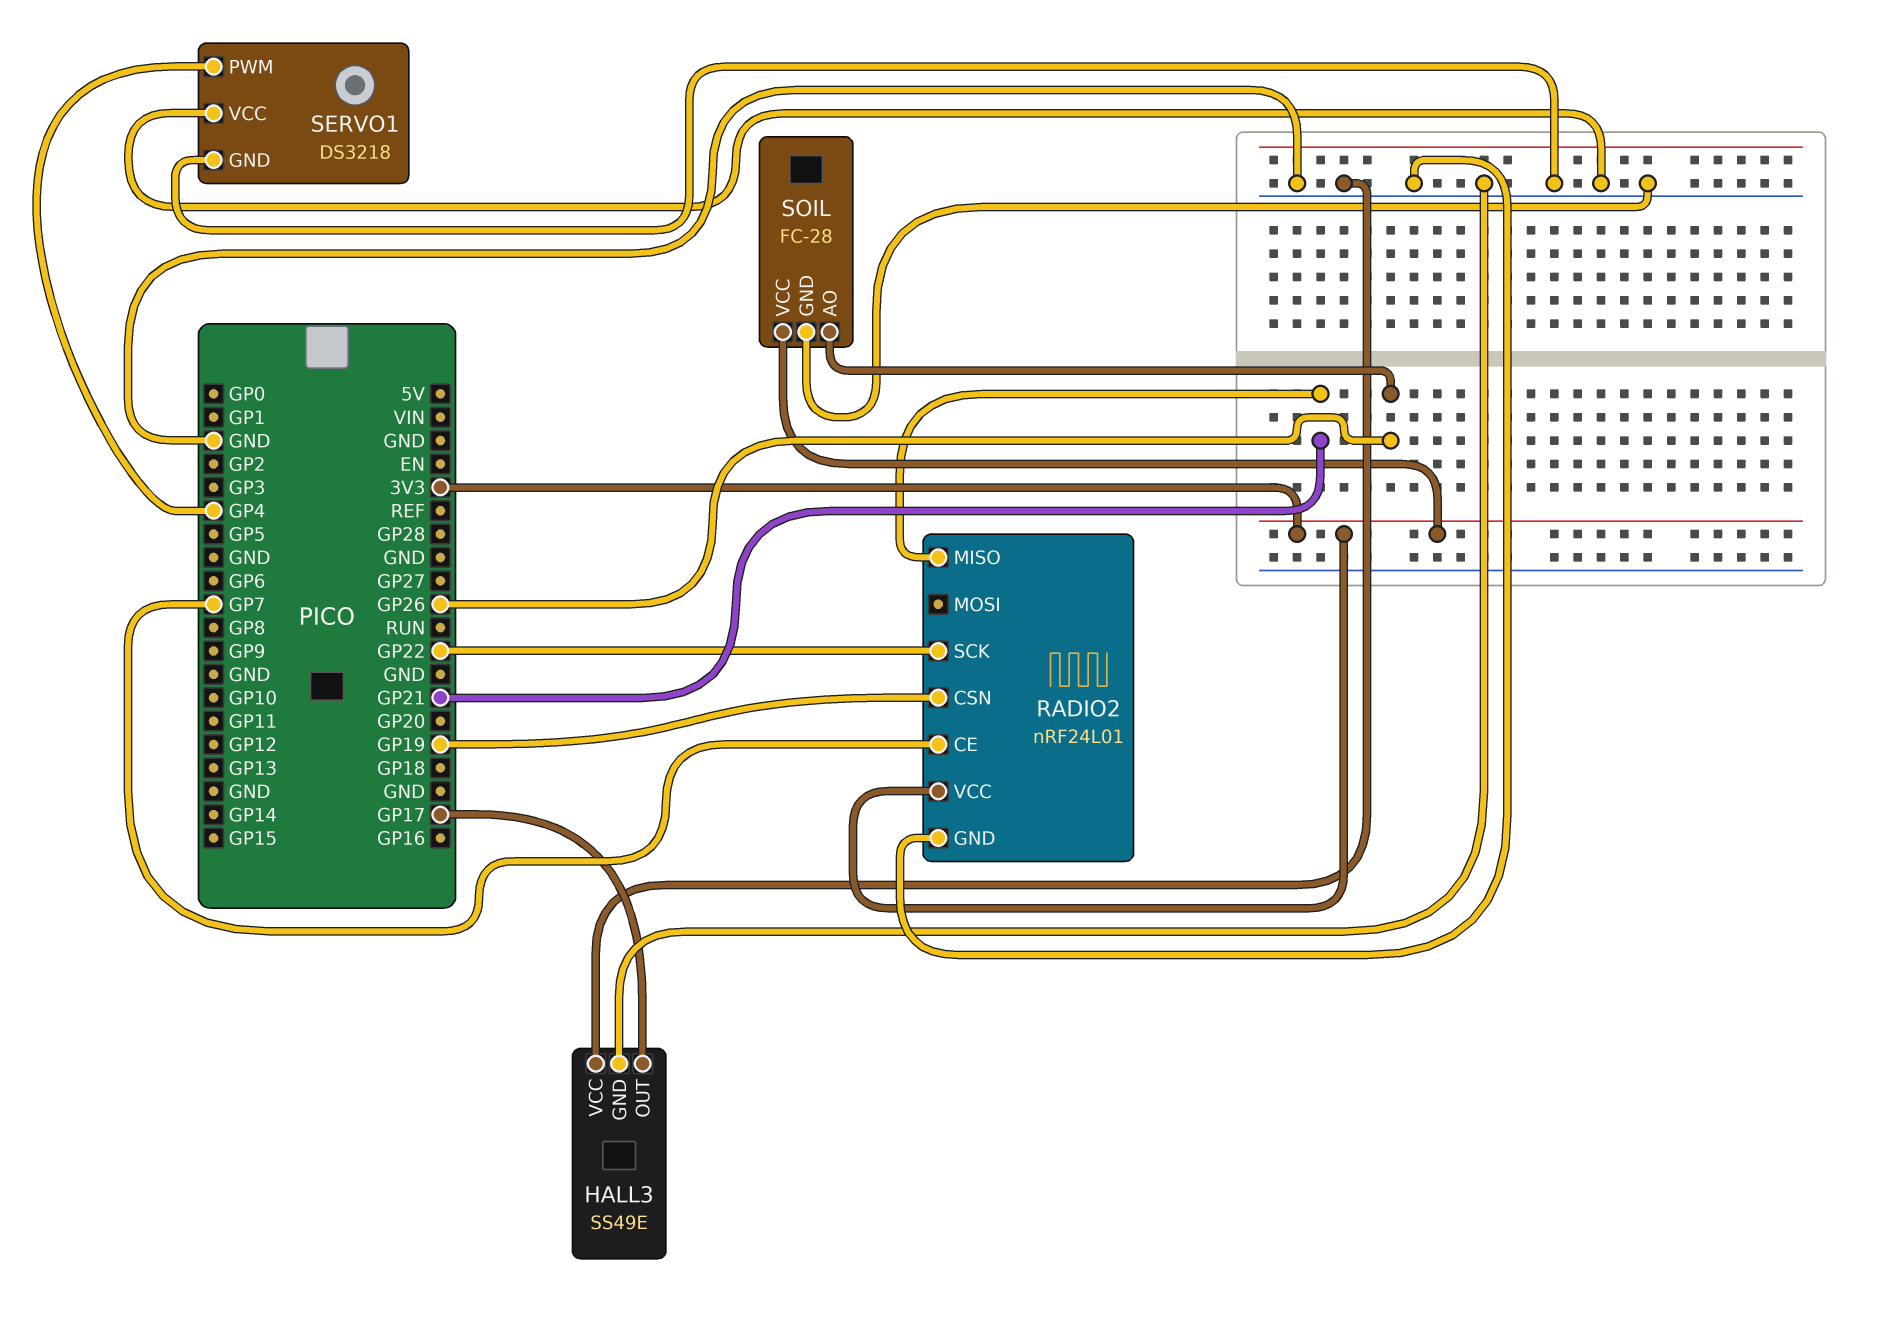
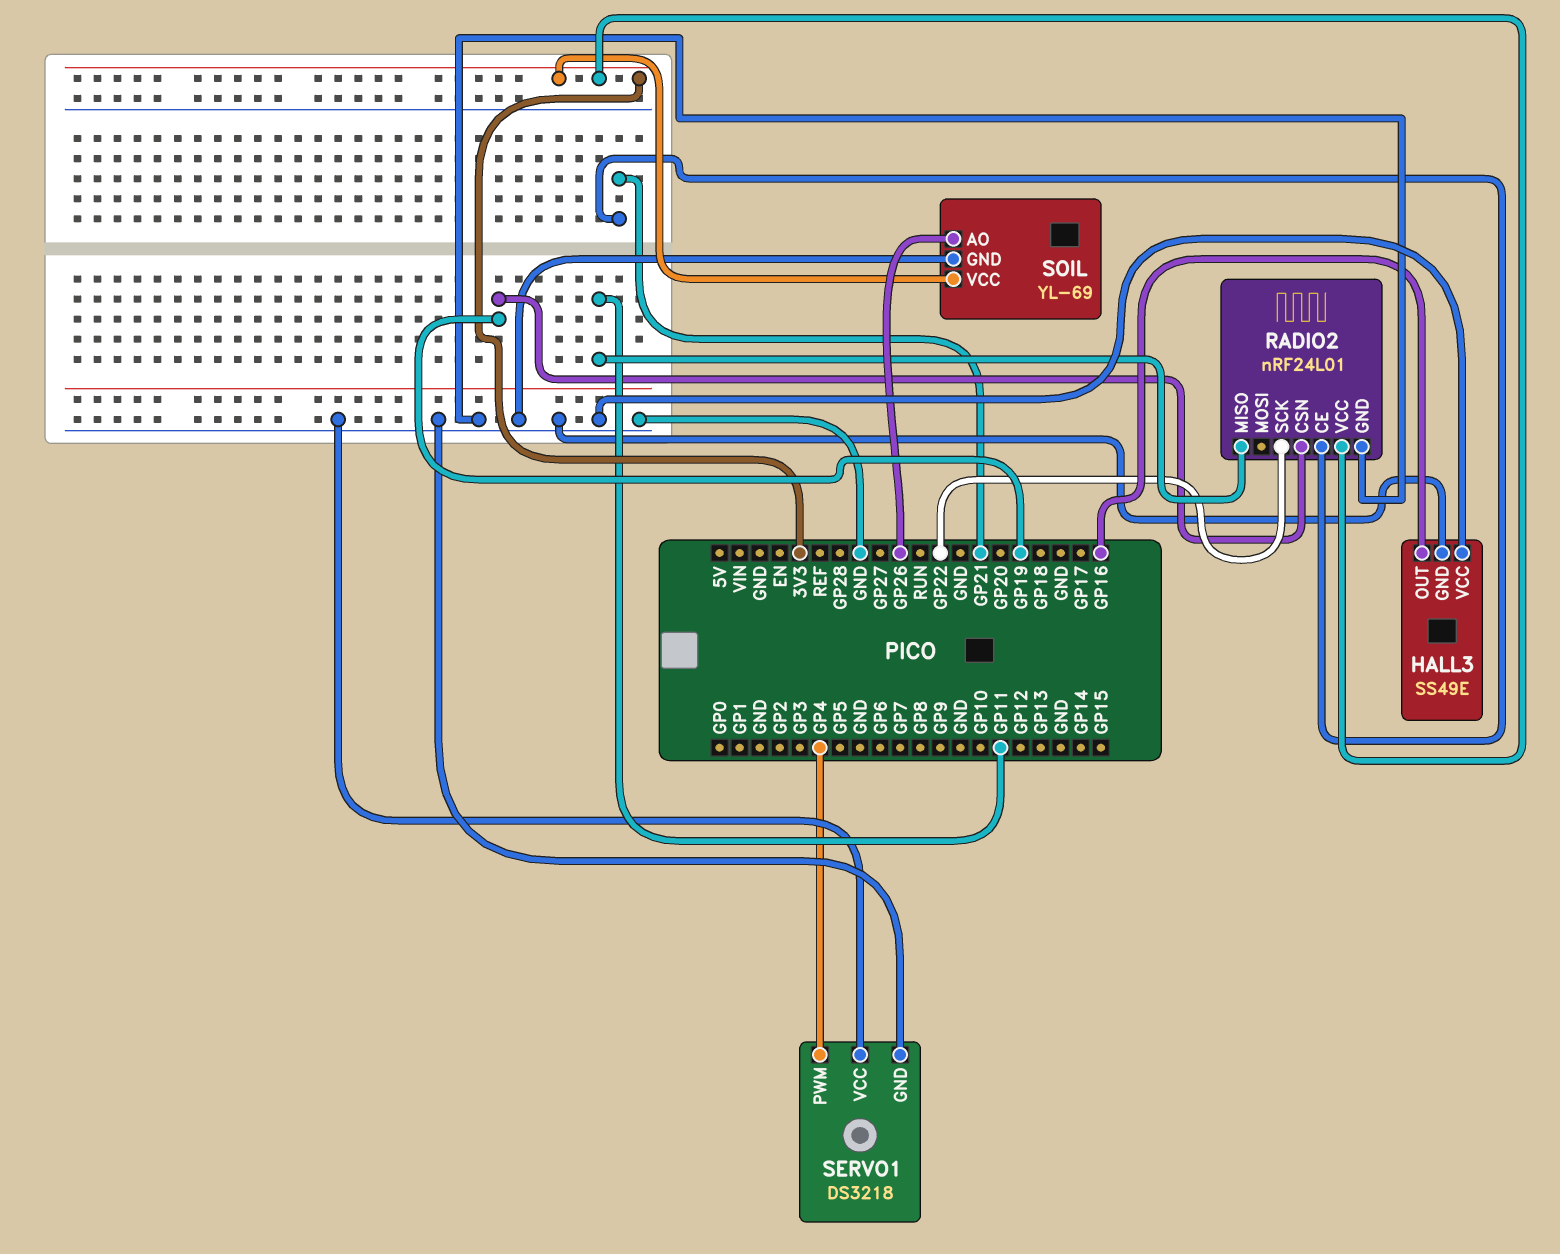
HALL3 pin OUT: GP17 -> GP16
RADIO2 pin CE: GP7 -> GP21
RADIO2 pin MISO: GP21 -> GP11
SOIL: FC-28 -> YL-69

